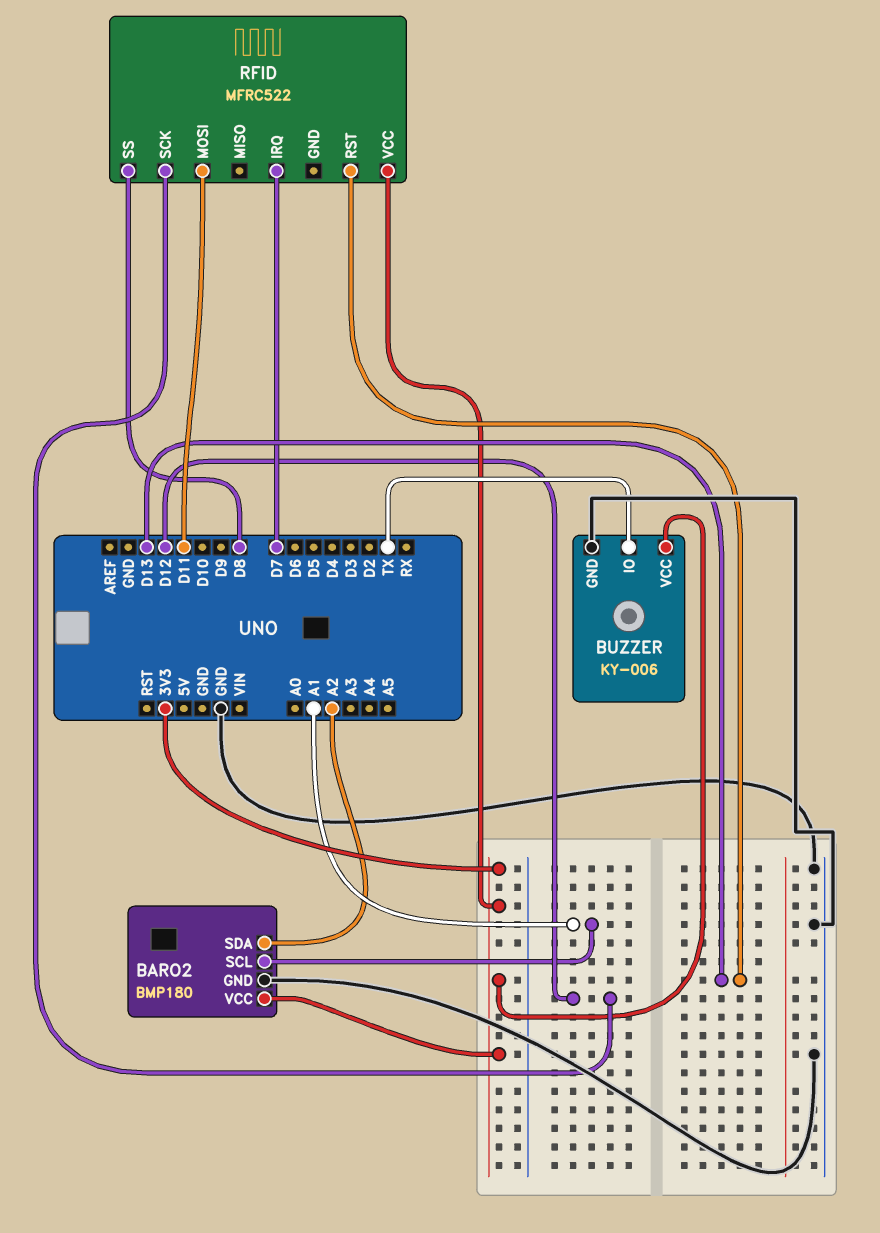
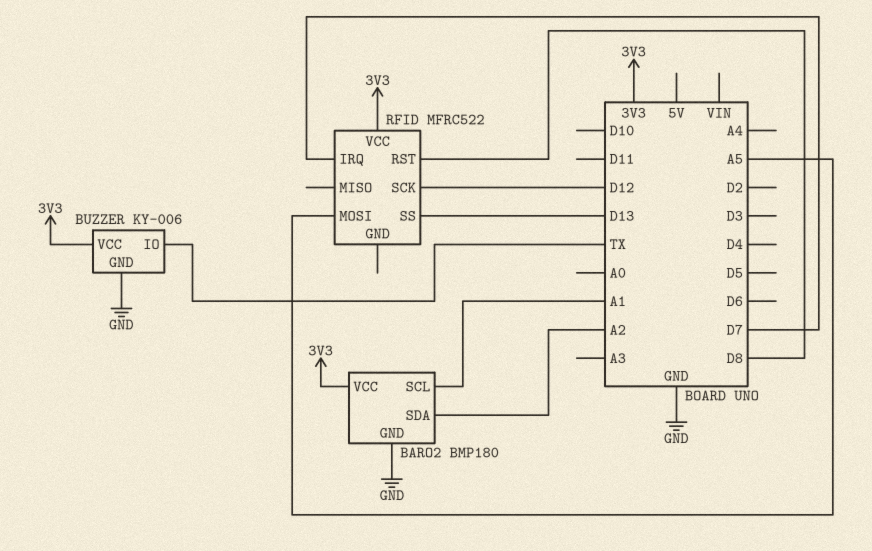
RFID pin MOSI: D11 -> A5
RFID pin RST: D13 -> D8
RFID pin SS: D8 -> D13

